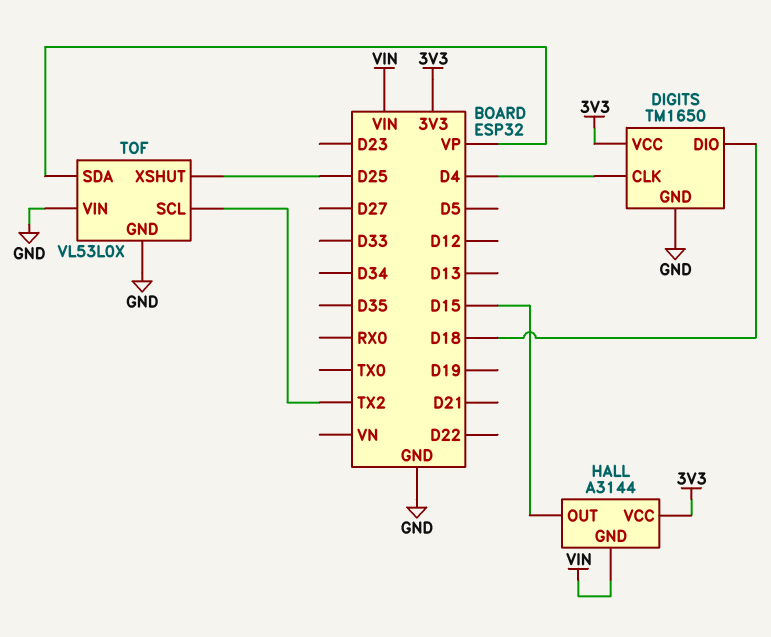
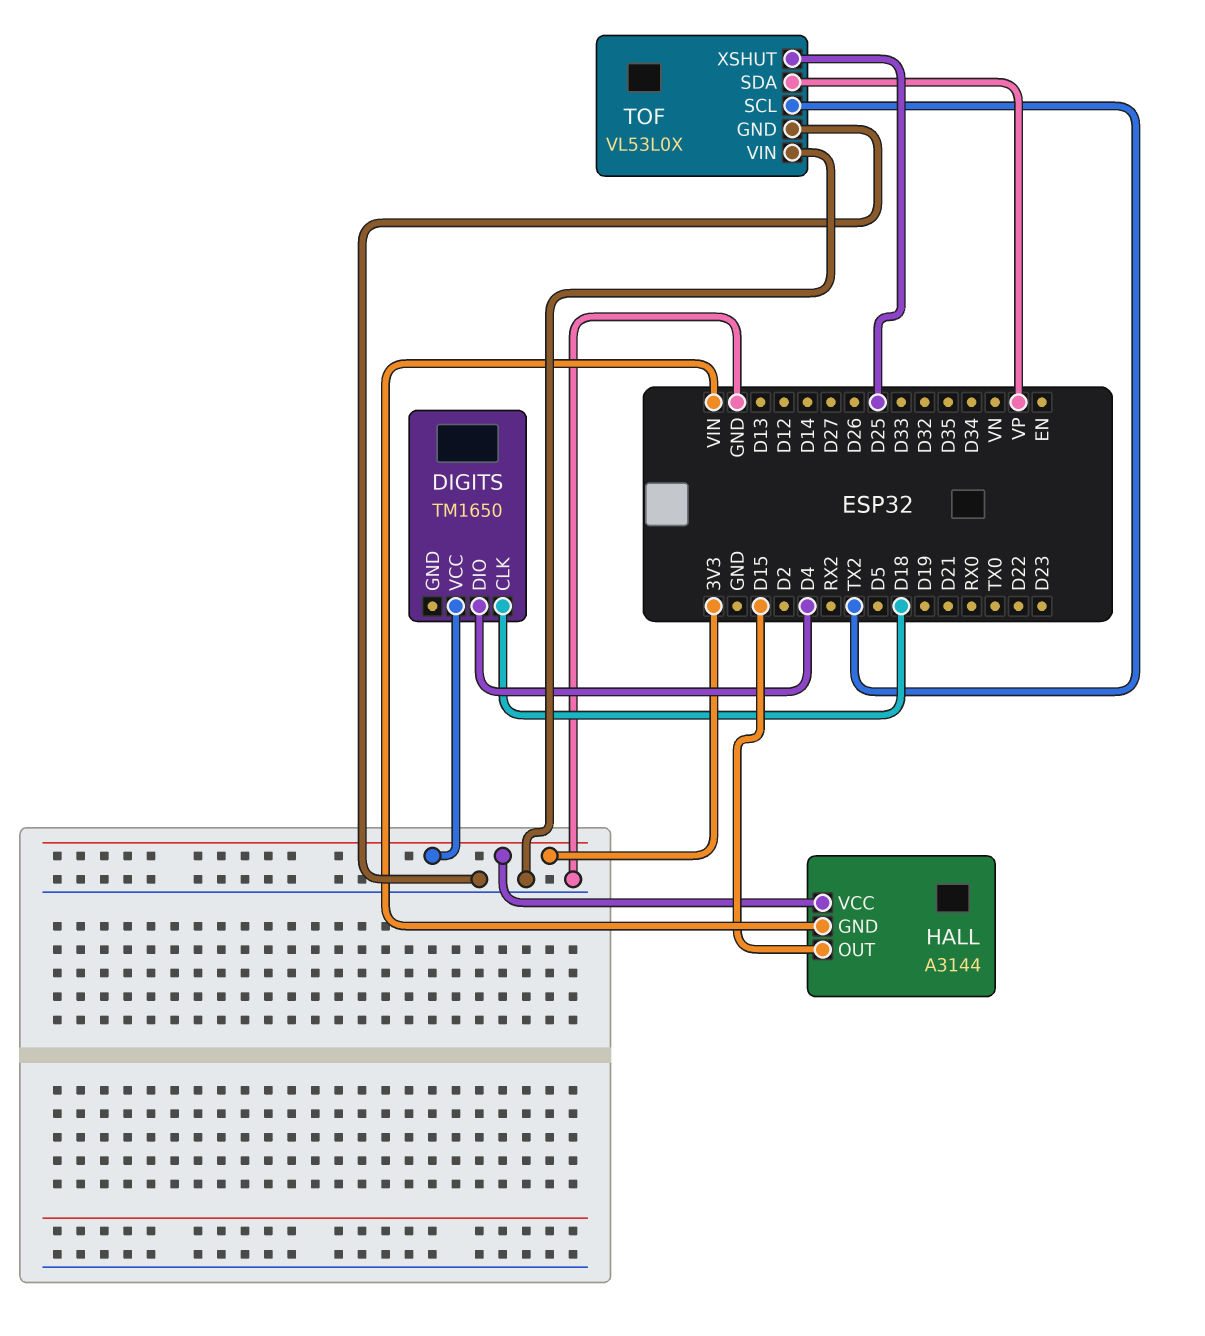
DIGITS pin CLK: D4 -> D18
DIGITS pin DIO: D18 -> D4
DIGITS pin GND: GND -> none

